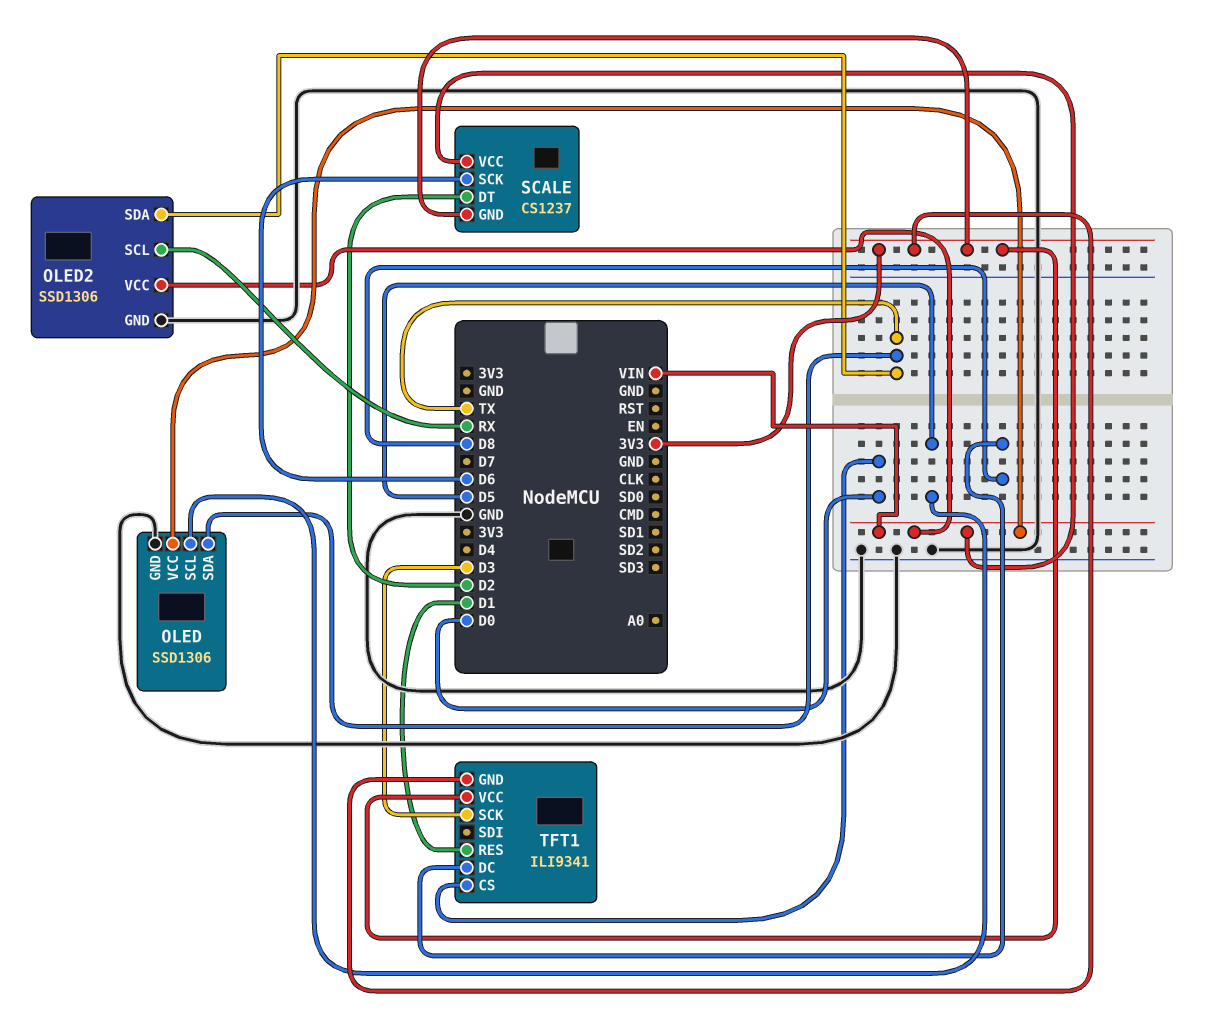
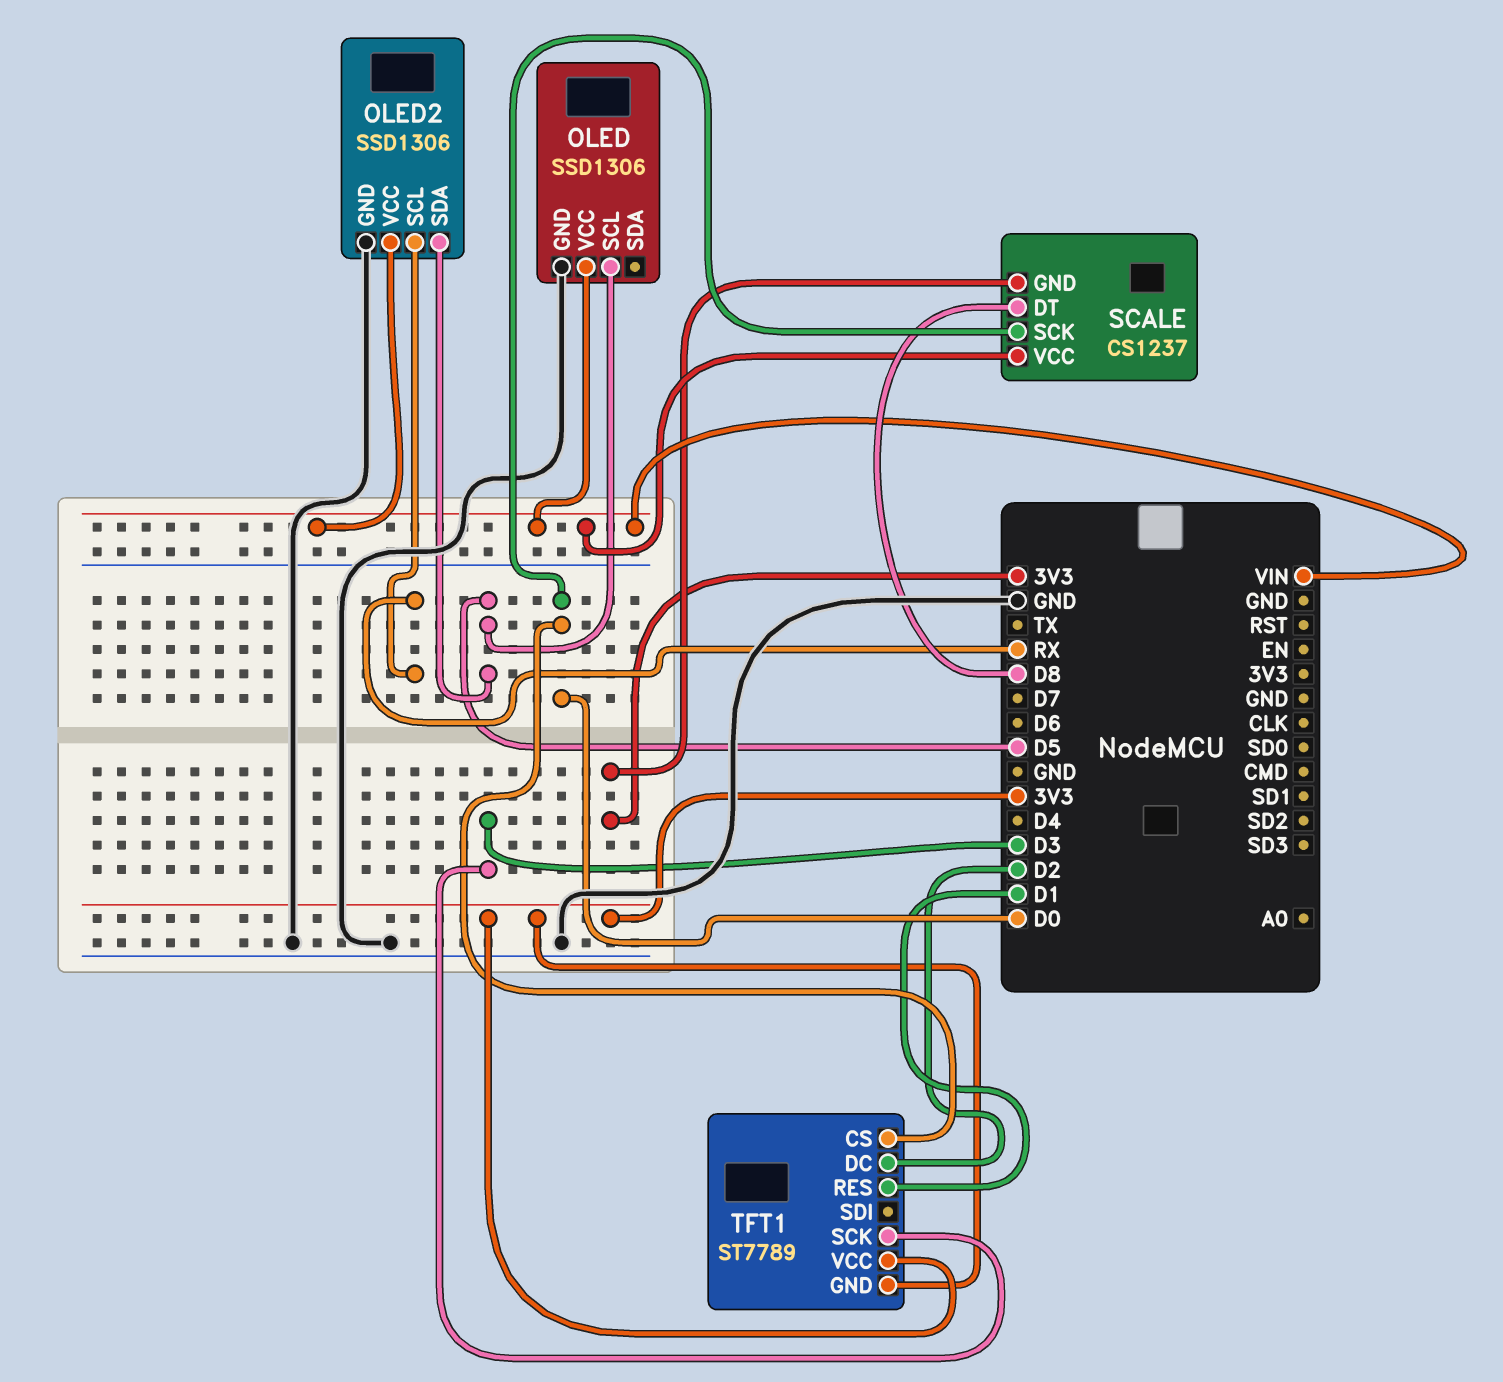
OLED pin SDA: TX -> none
OLED2 pin SDA: TX -> D5
SCALE pin DT: D2 -> D8
SCALE pin SCK: D6 -> D0
TFT1: ILI9341 -> ST7789
TFT1 pin DC: D8 -> D2

